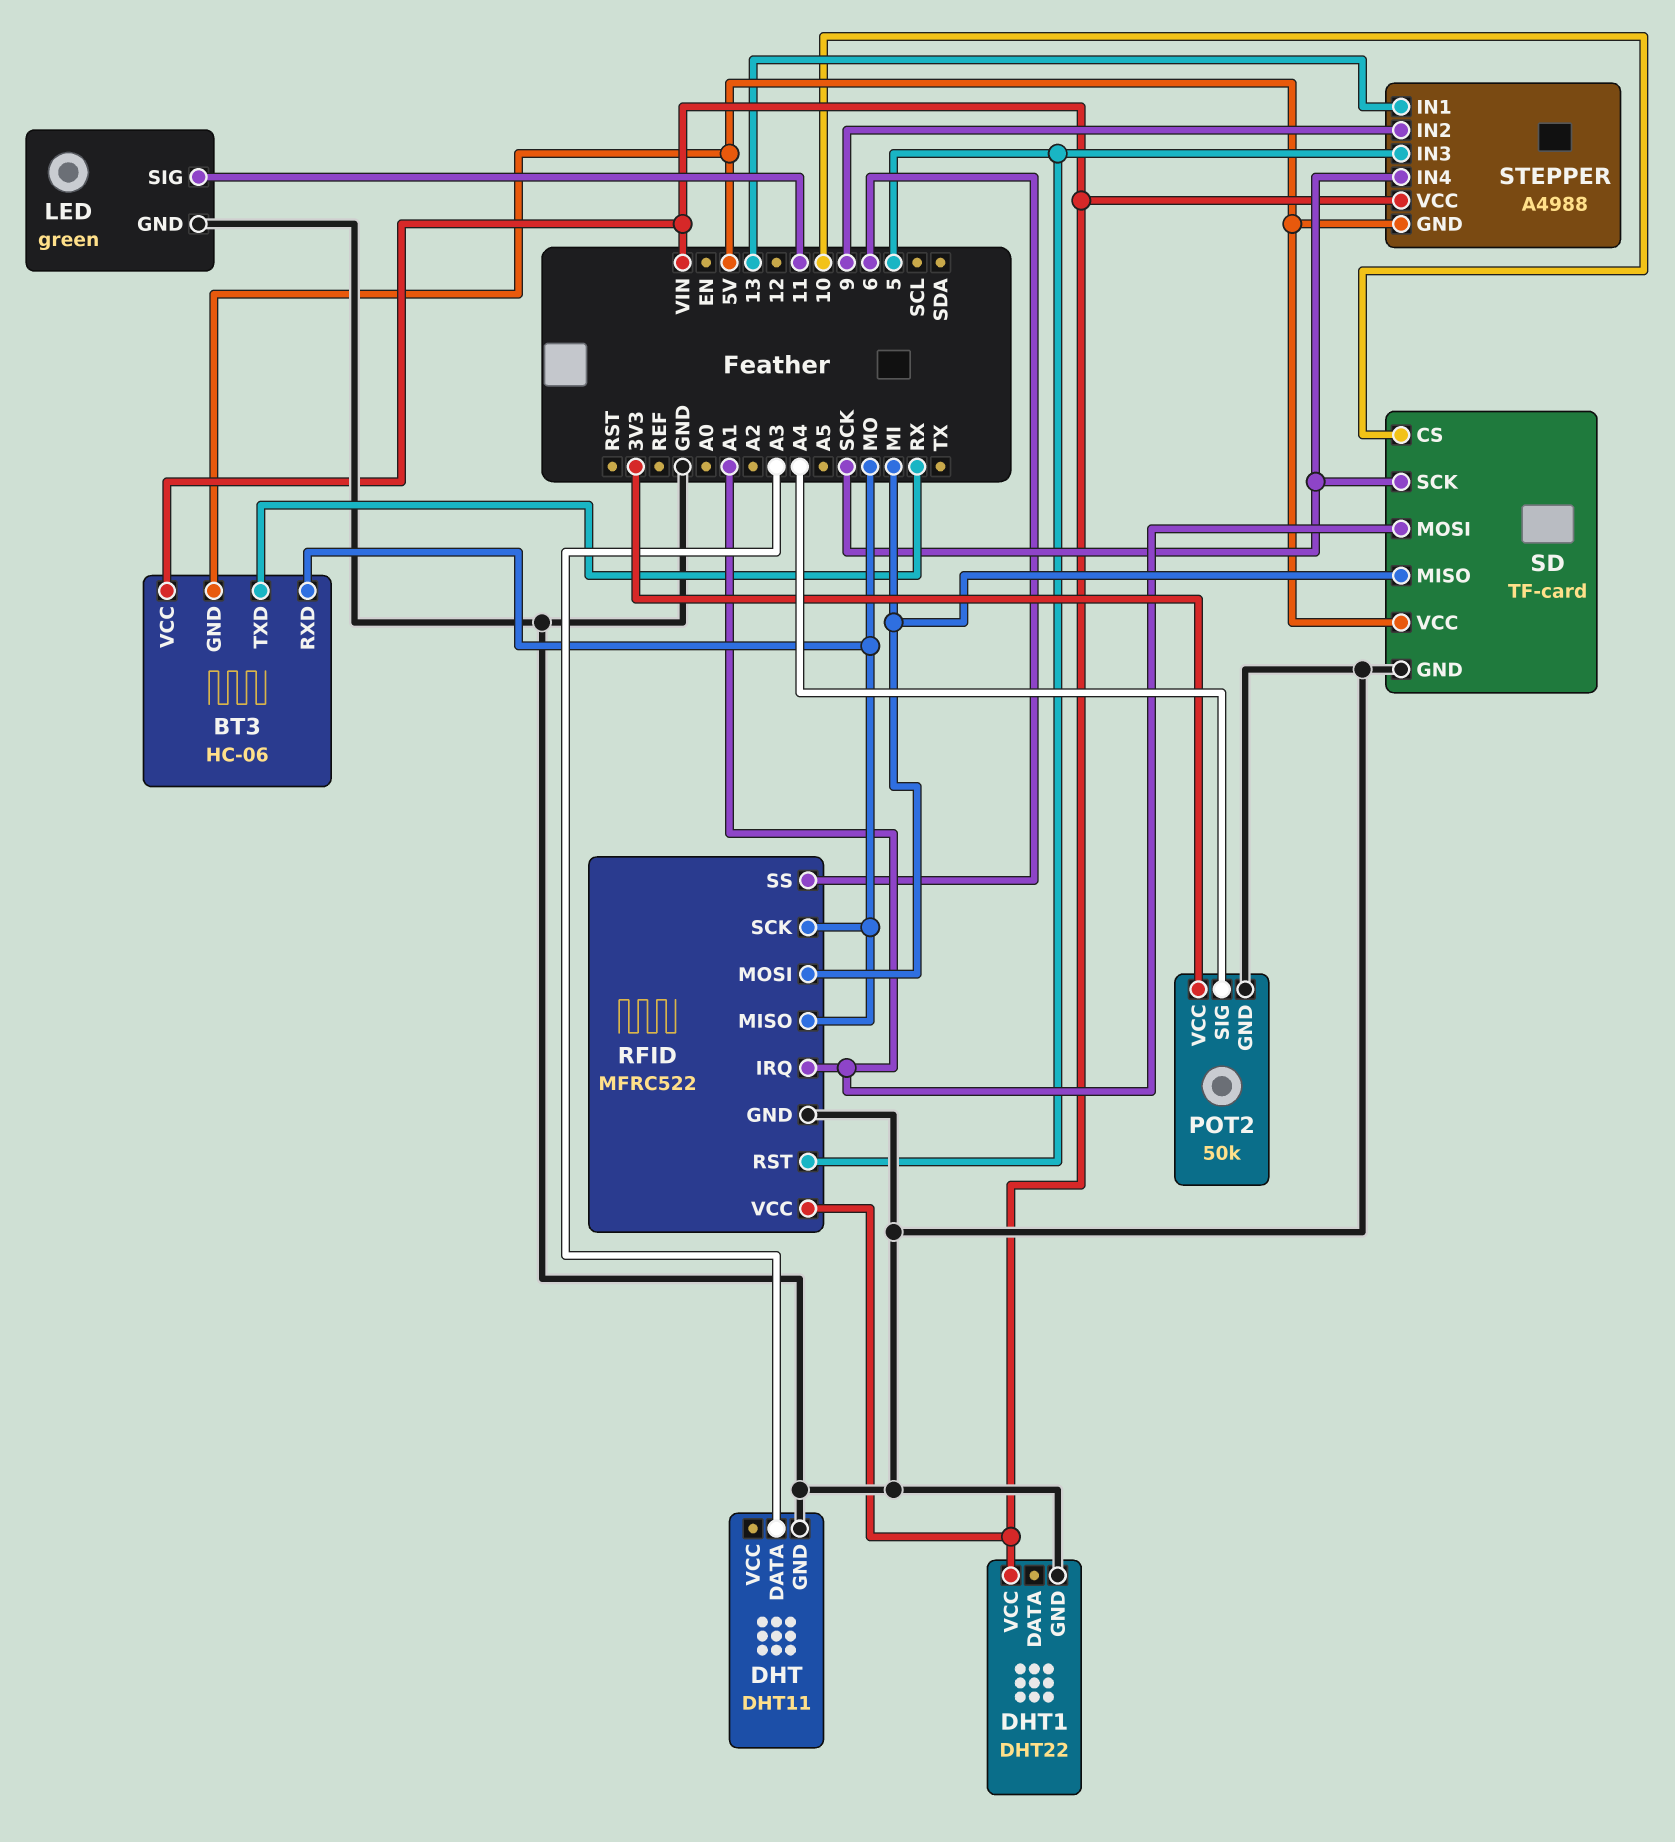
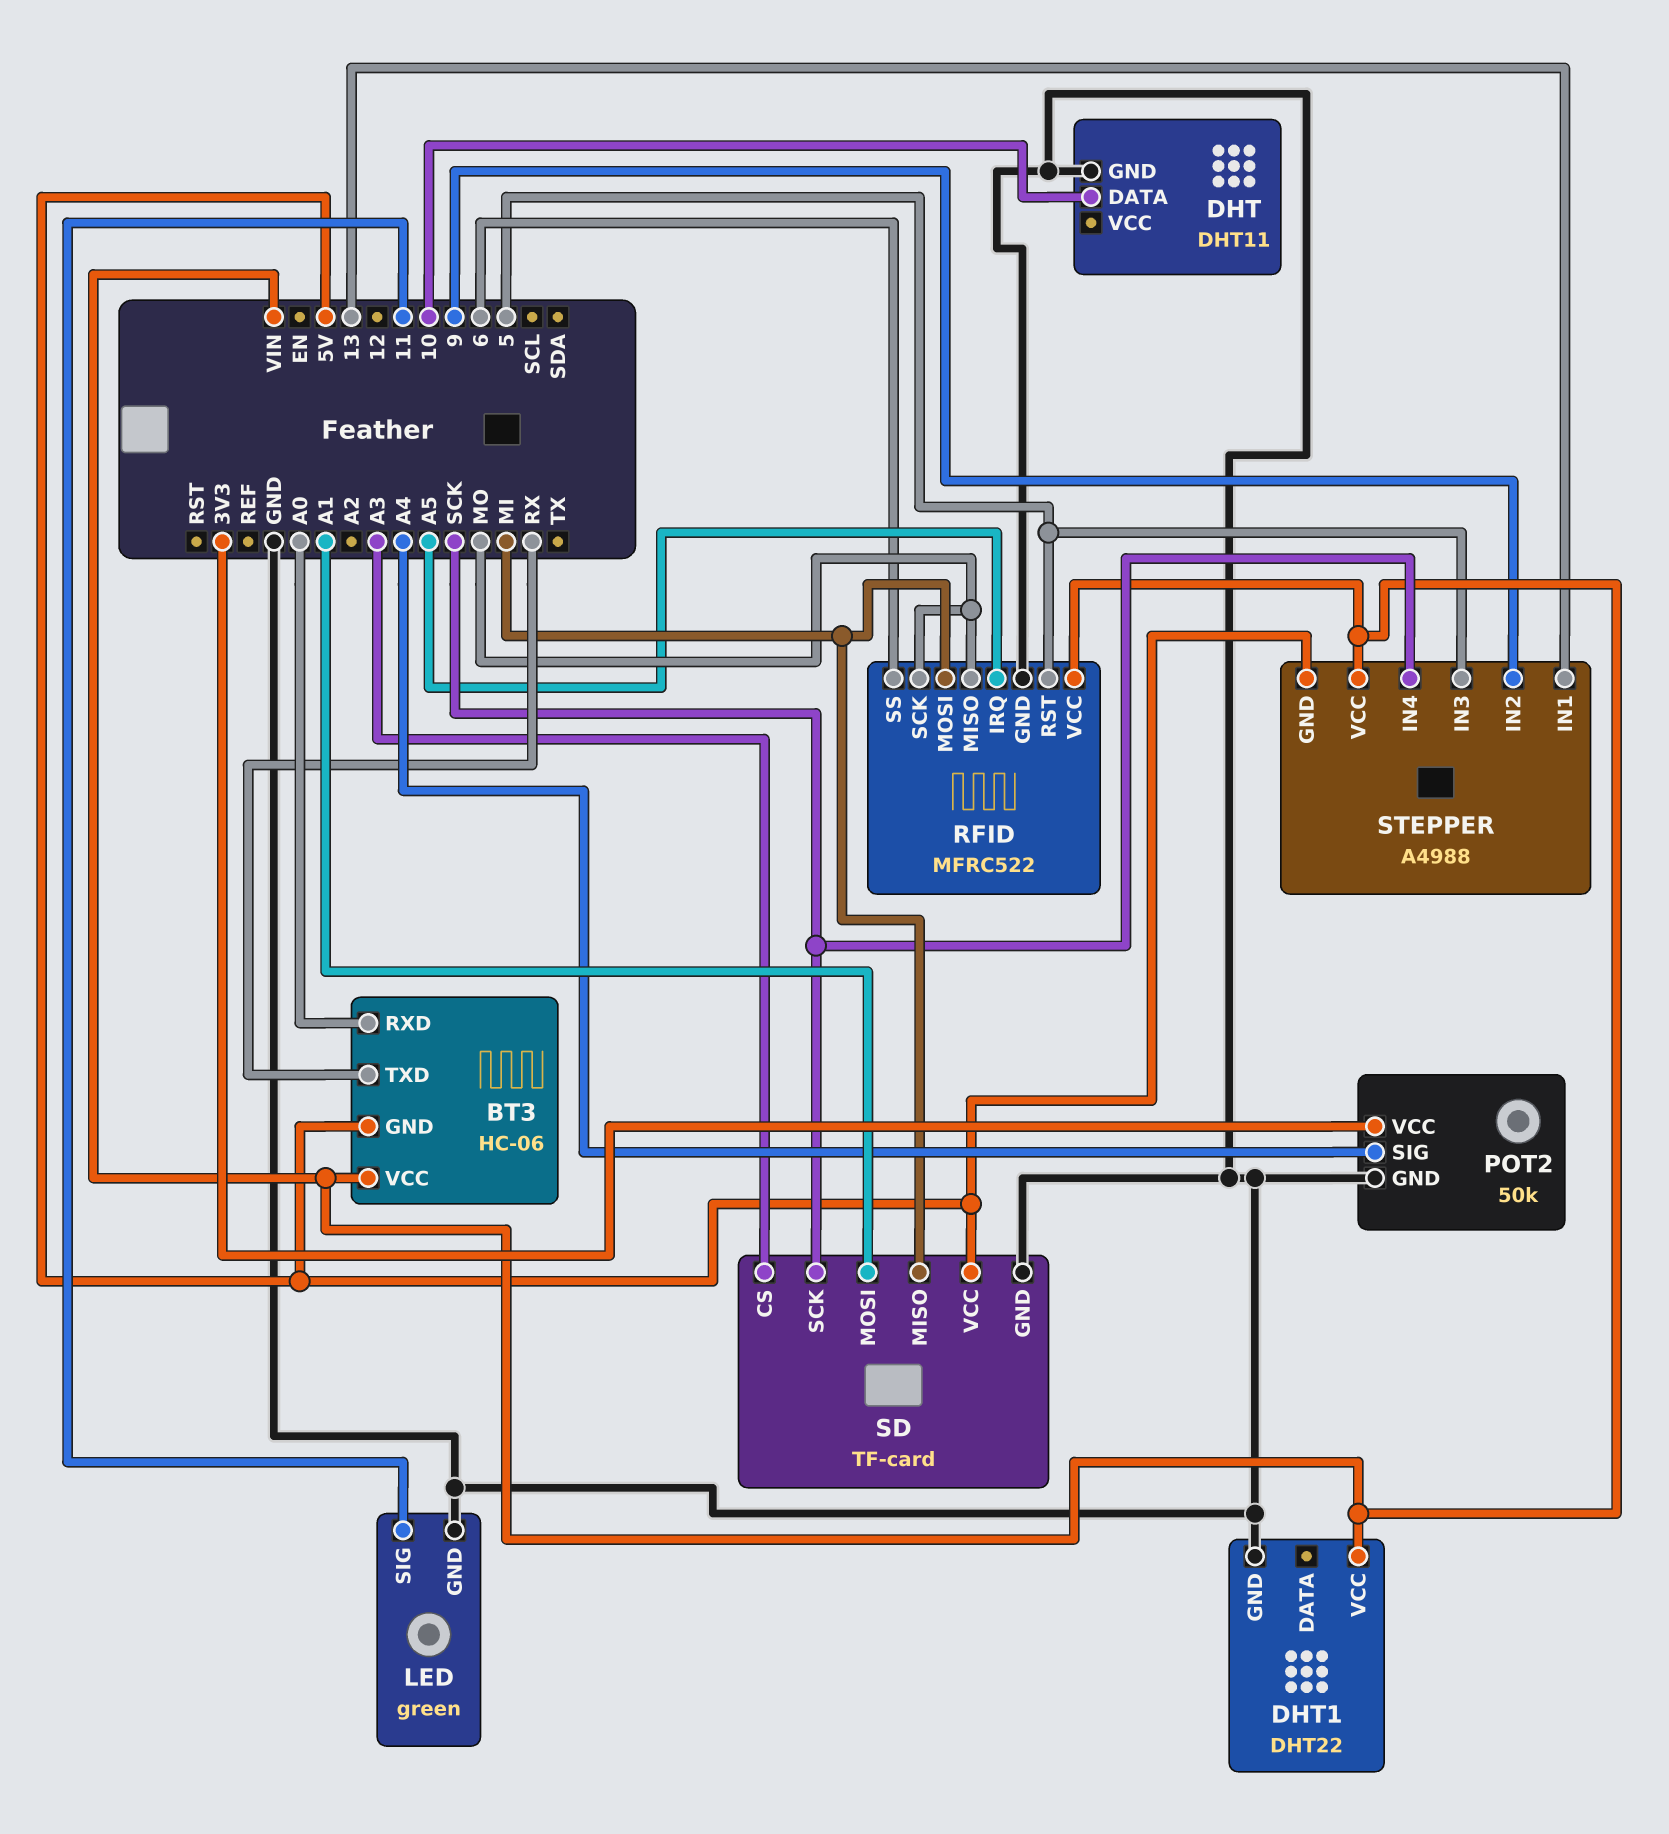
BT3 pin RXD: MO -> A0
DHT pin DATA: A3 -> 10
RFID pin IRQ: A1 -> A5
SD pin CS: 10 -> A3

